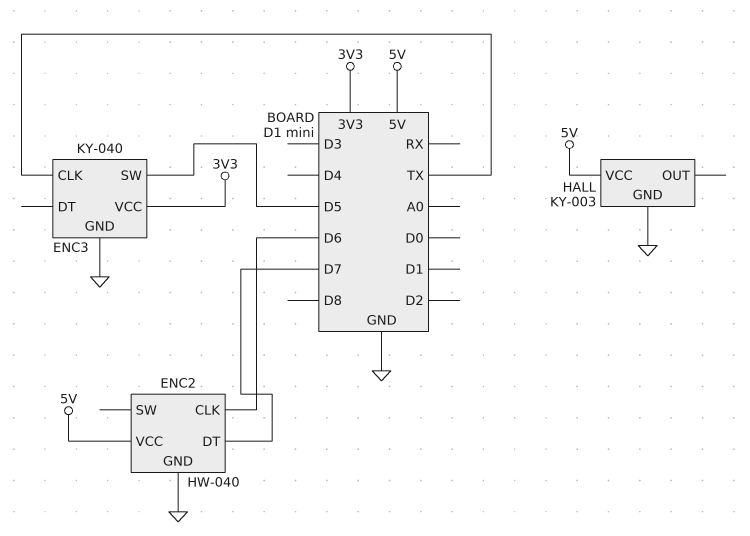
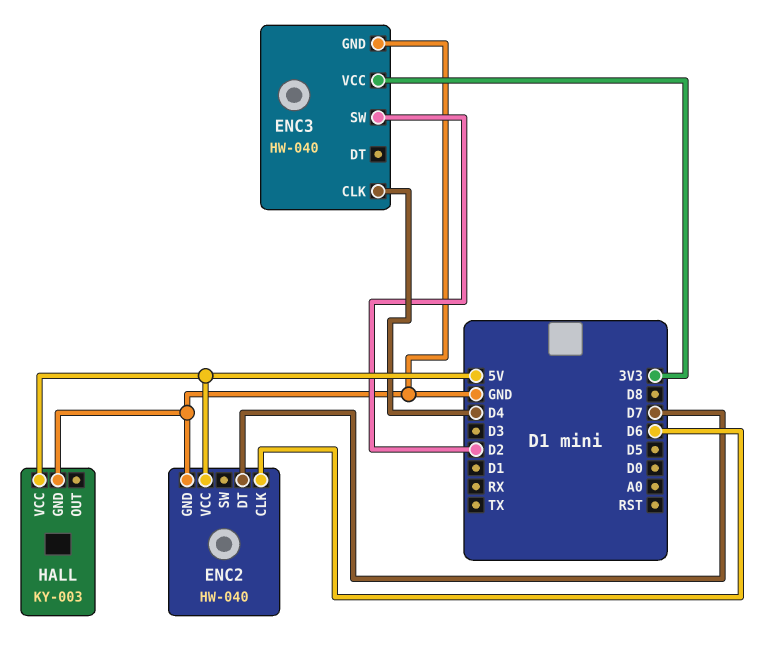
ENC3: KY-040 -> HW-040
ENC3 pin CLK: TX -> D4
ENC3 pin SW: D5 -> D2

